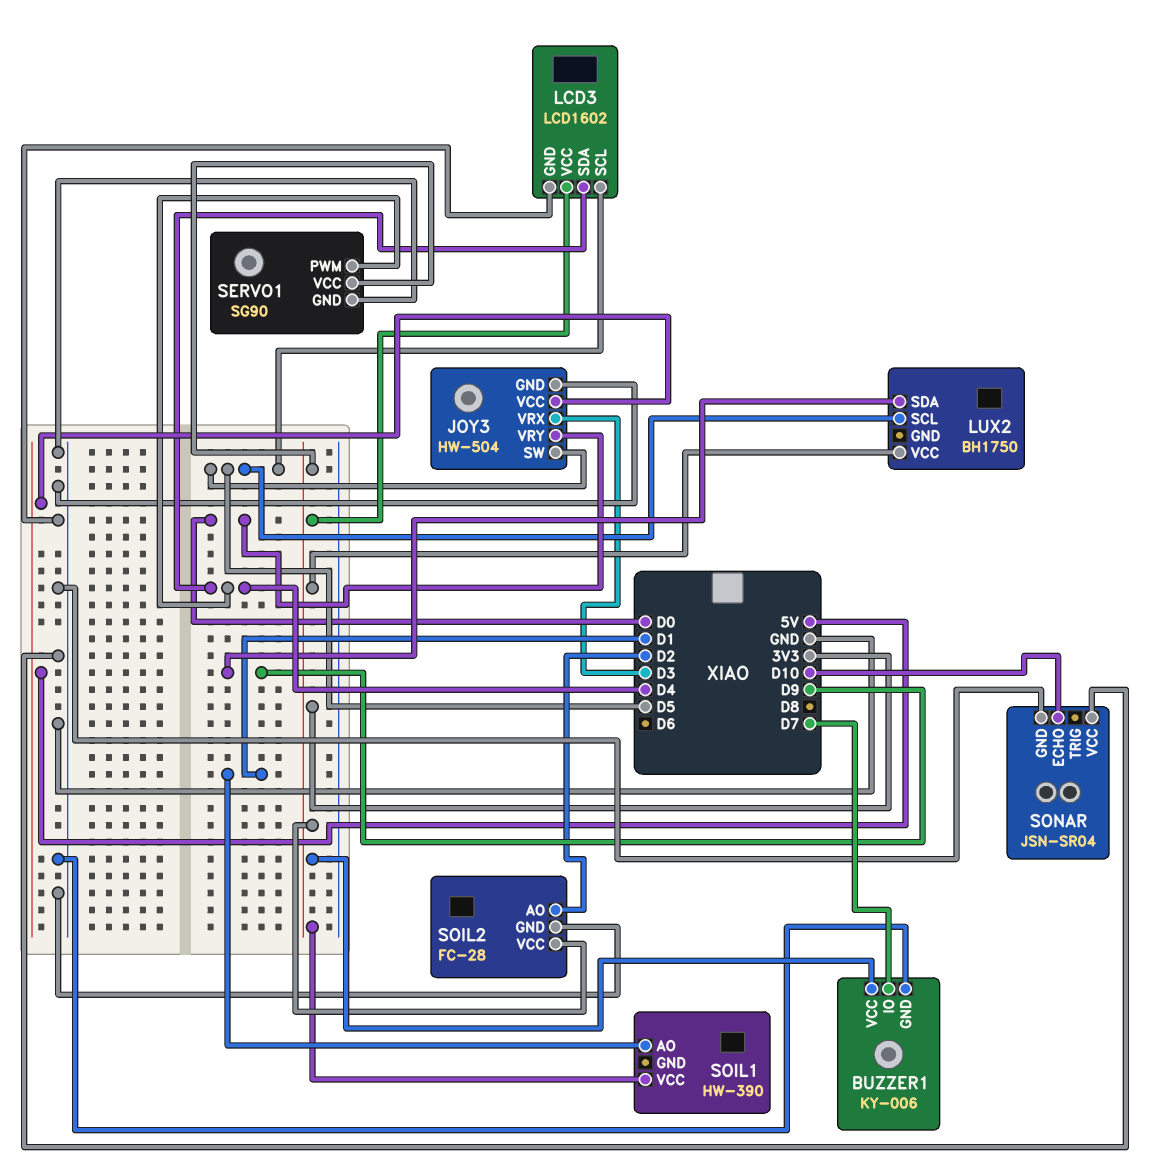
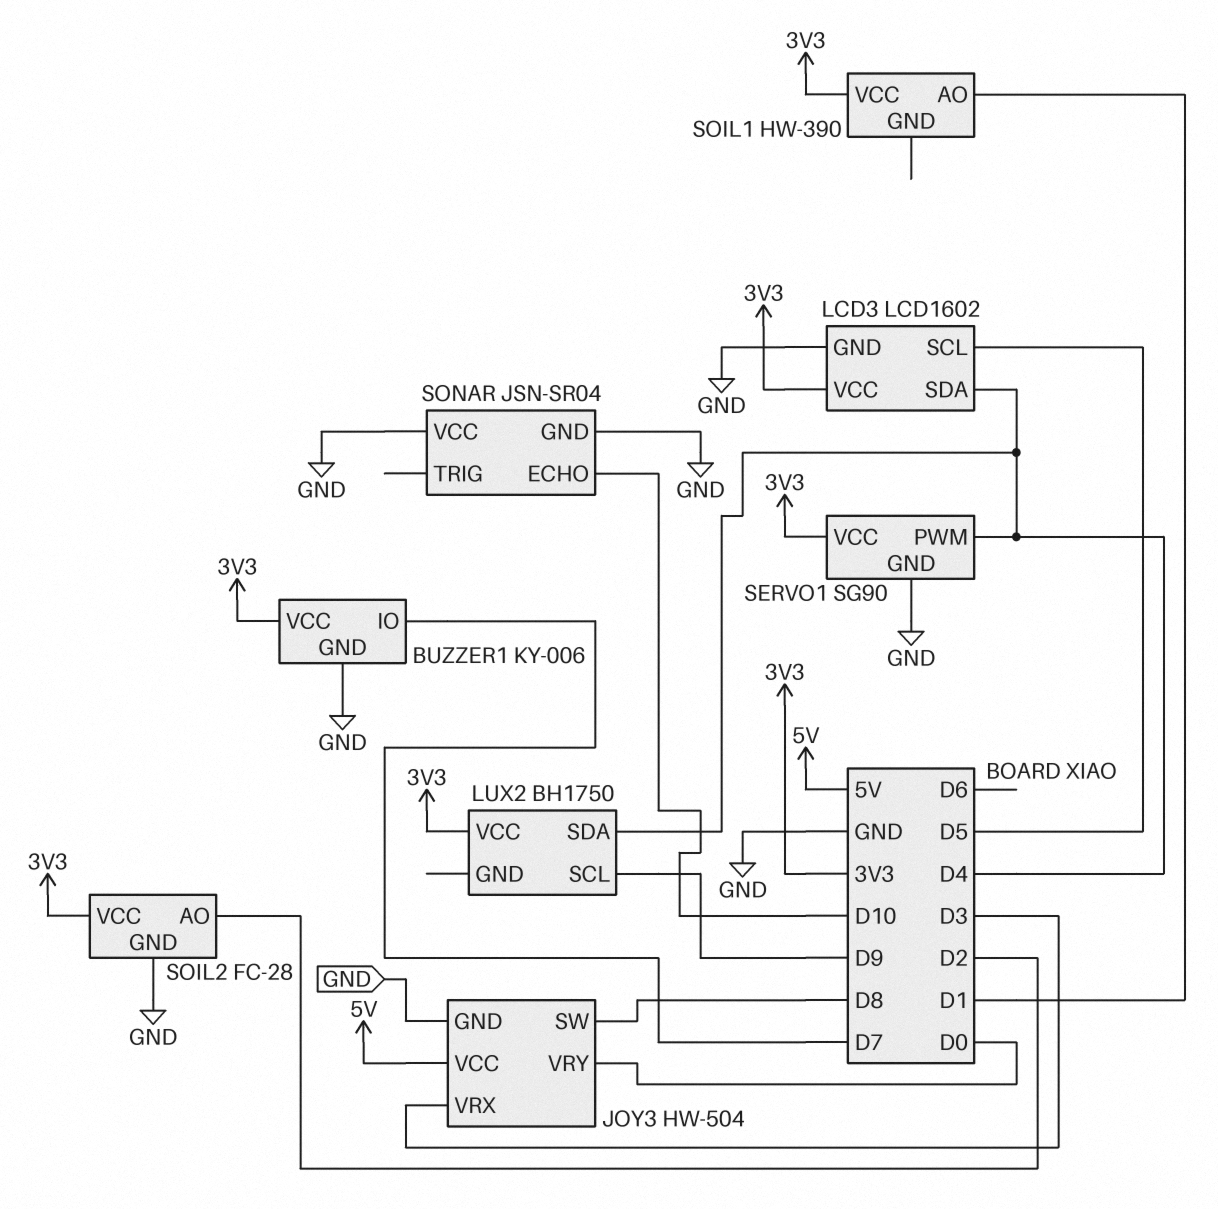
JOY3 pin SW: D5 -> D8
LUX2 pin SCL: D5 -> D9
LUX2 pin SDA: D9 -> D4

